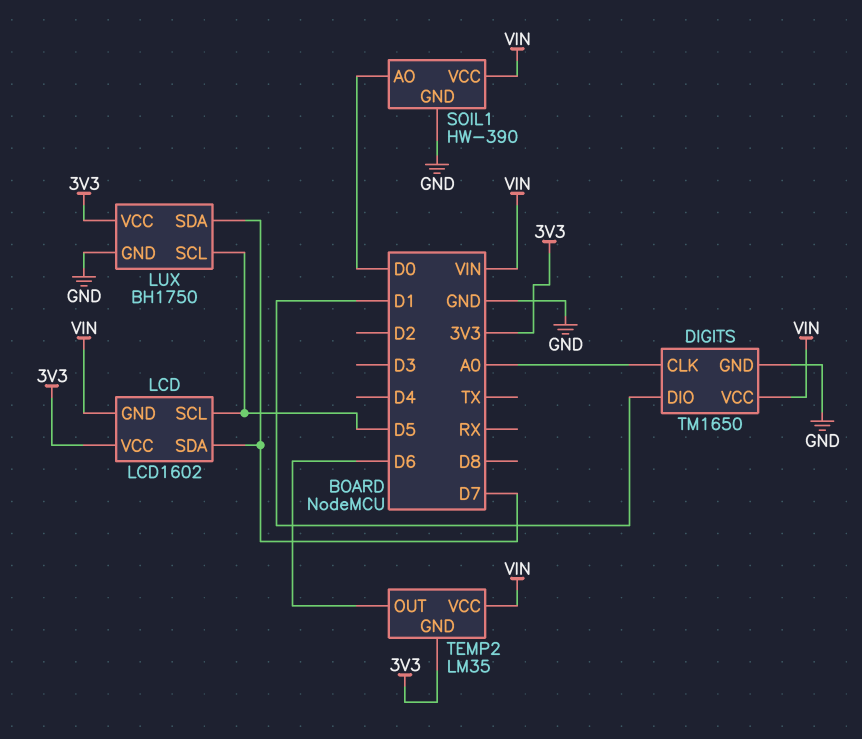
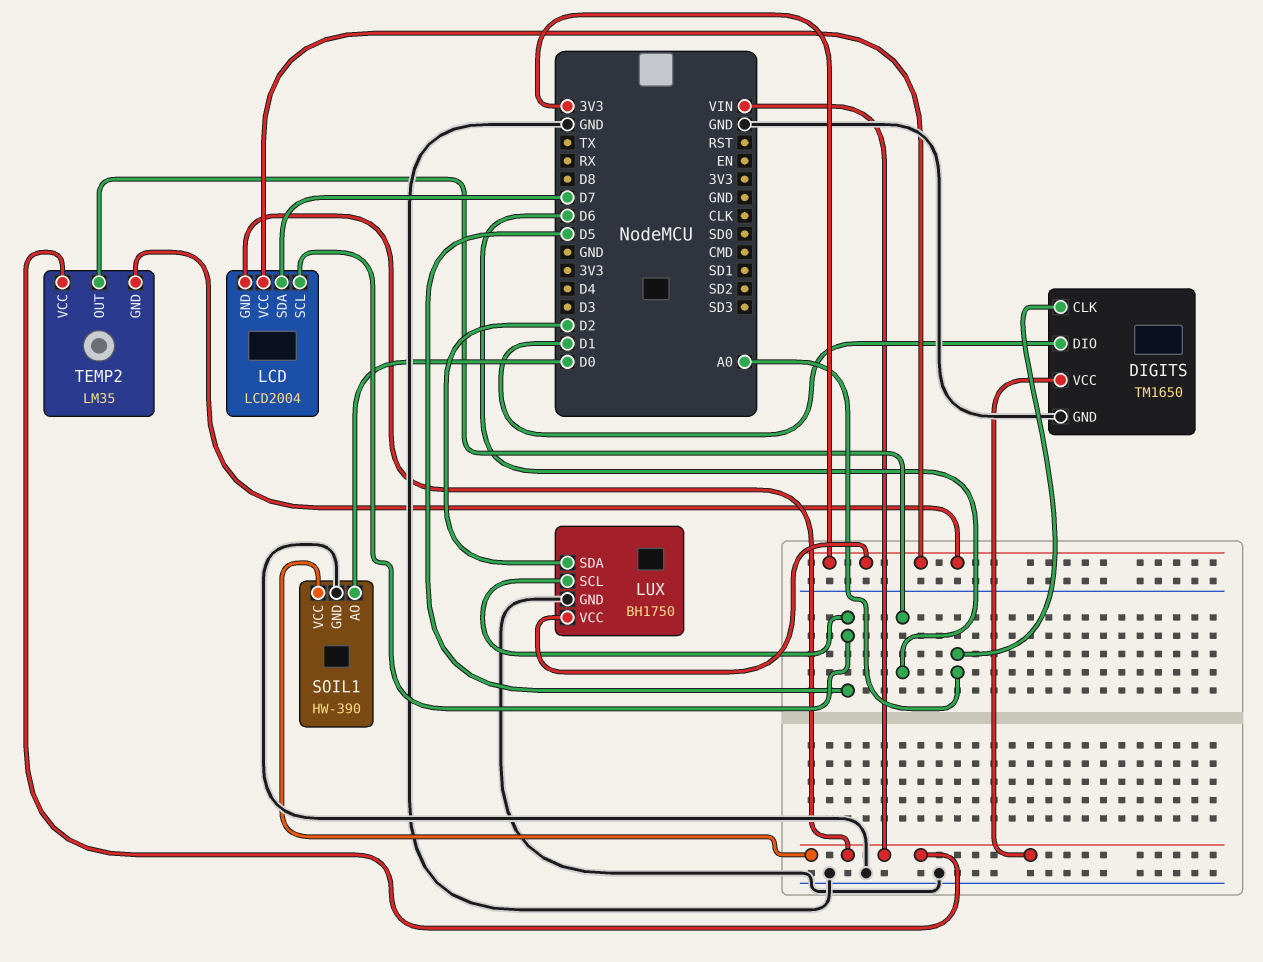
LCD: LCD1602 -> LCD2004
LUX pin SDA: D7 -> D2

